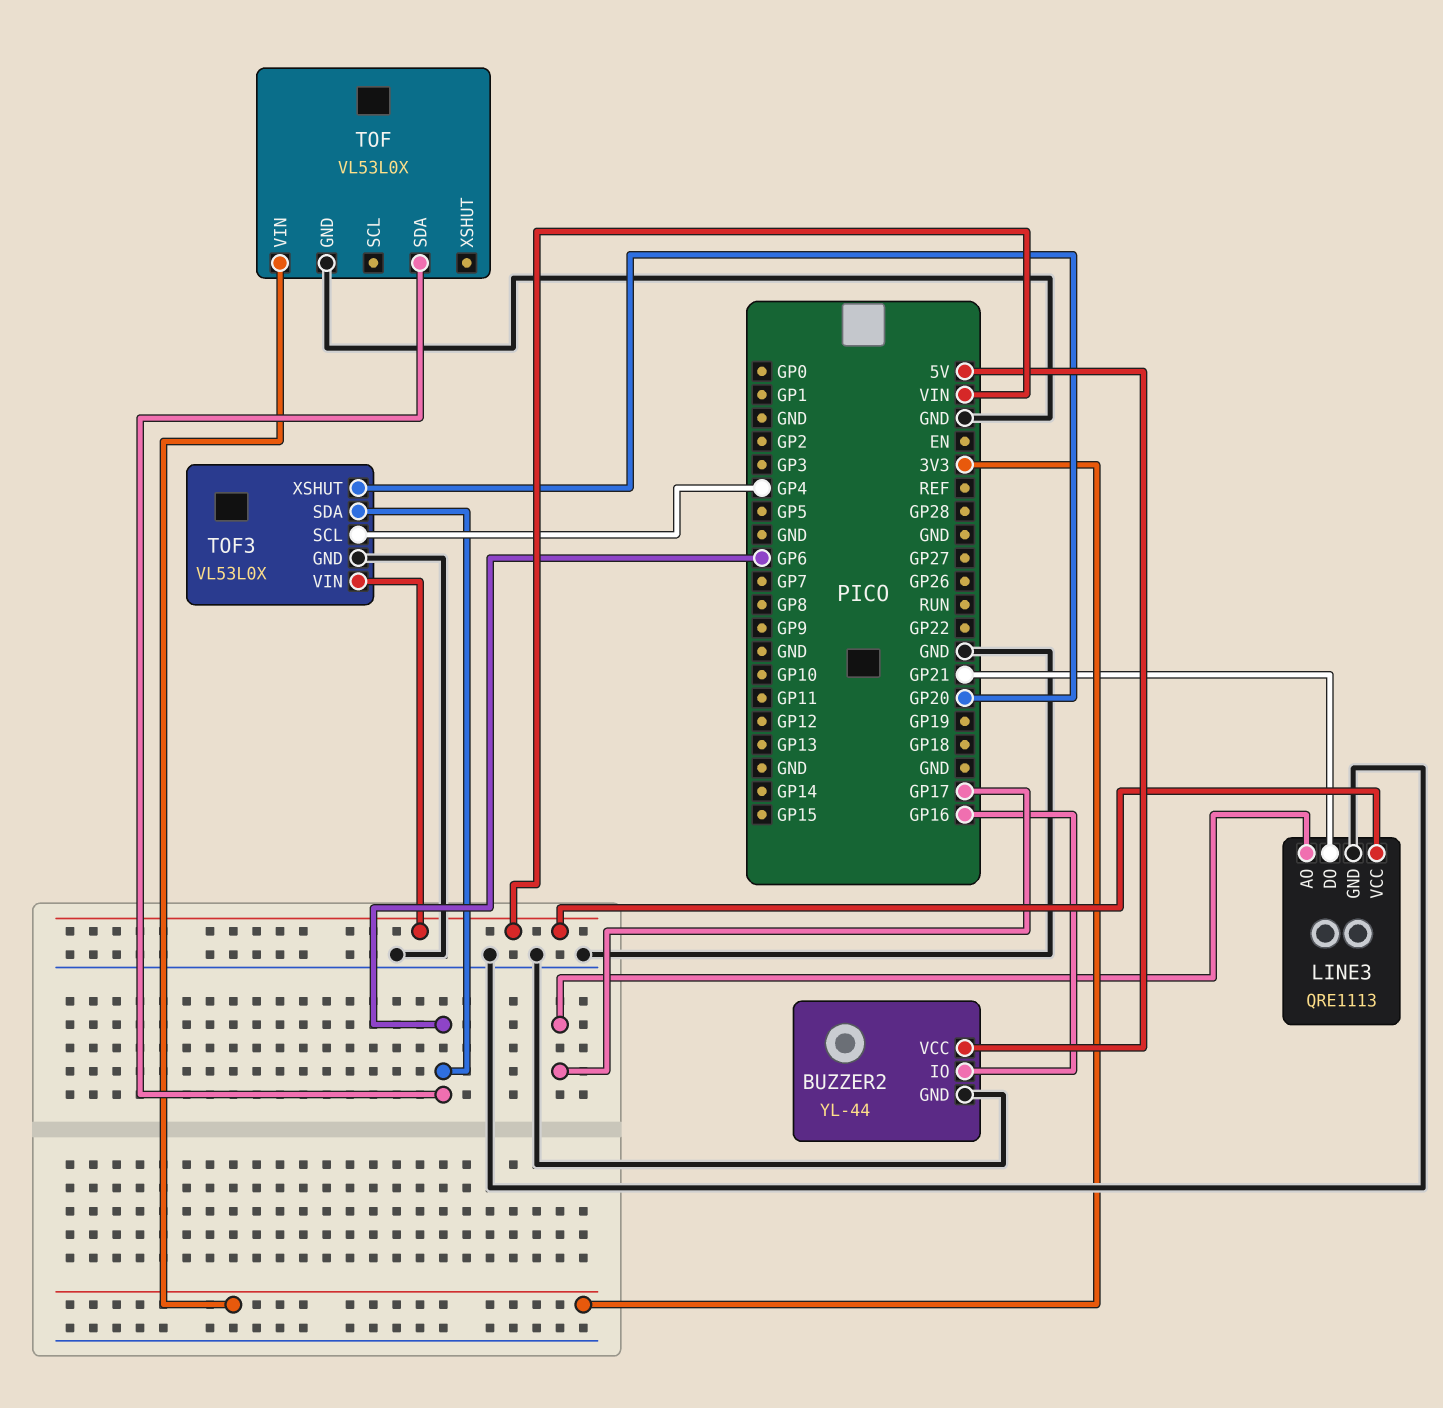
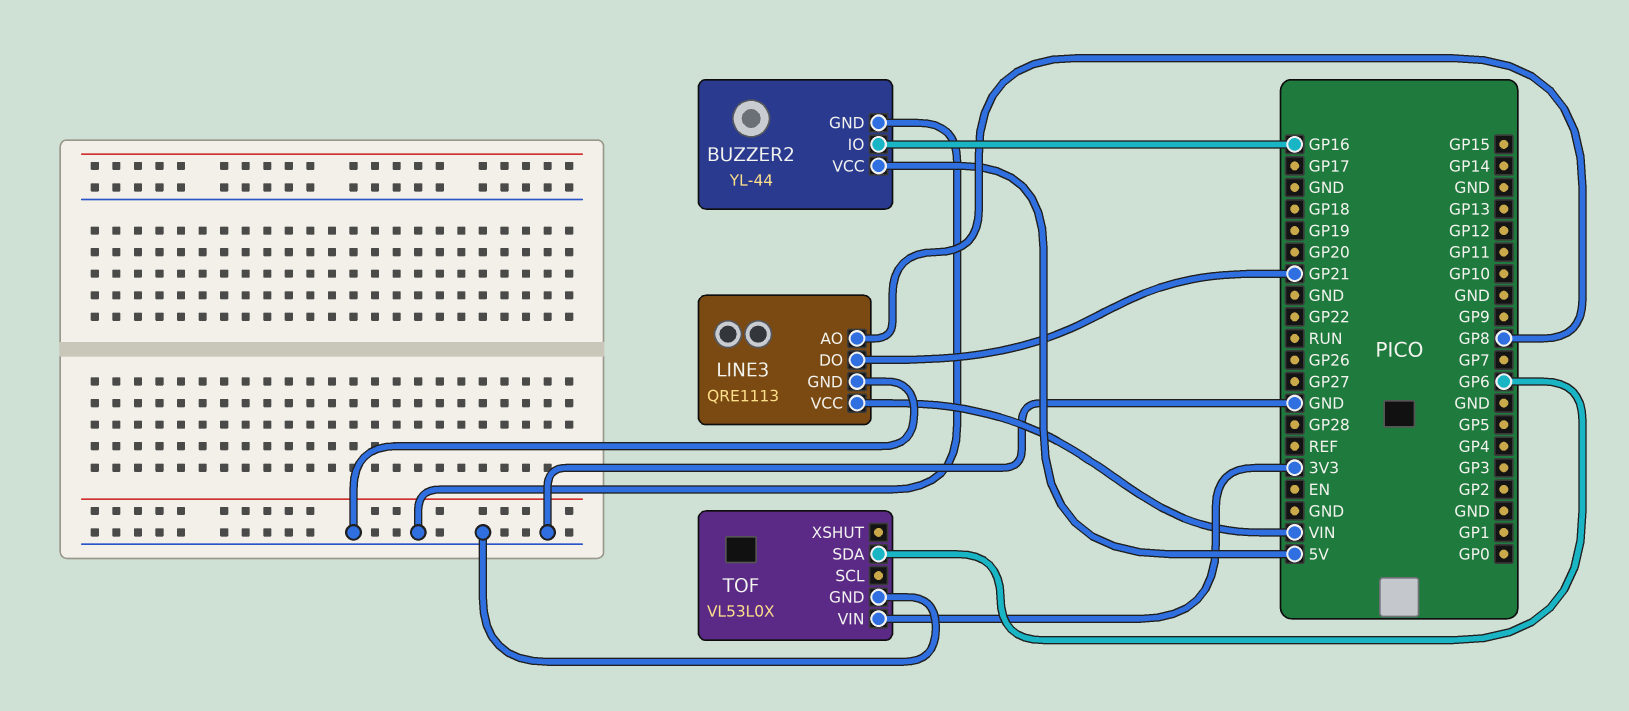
LINE3 pin AO: GP17 -> GP8
TOF3: VL53L0X -> none
TOF3 pin GND: GND -> none
TOF3 pin SCL: GP4 -> none
TOF3 pin SDA: GP6 -> none
TOF3 pin VIN: VIN -> none
TOF3 pin XSHUT: GP20 -> none

